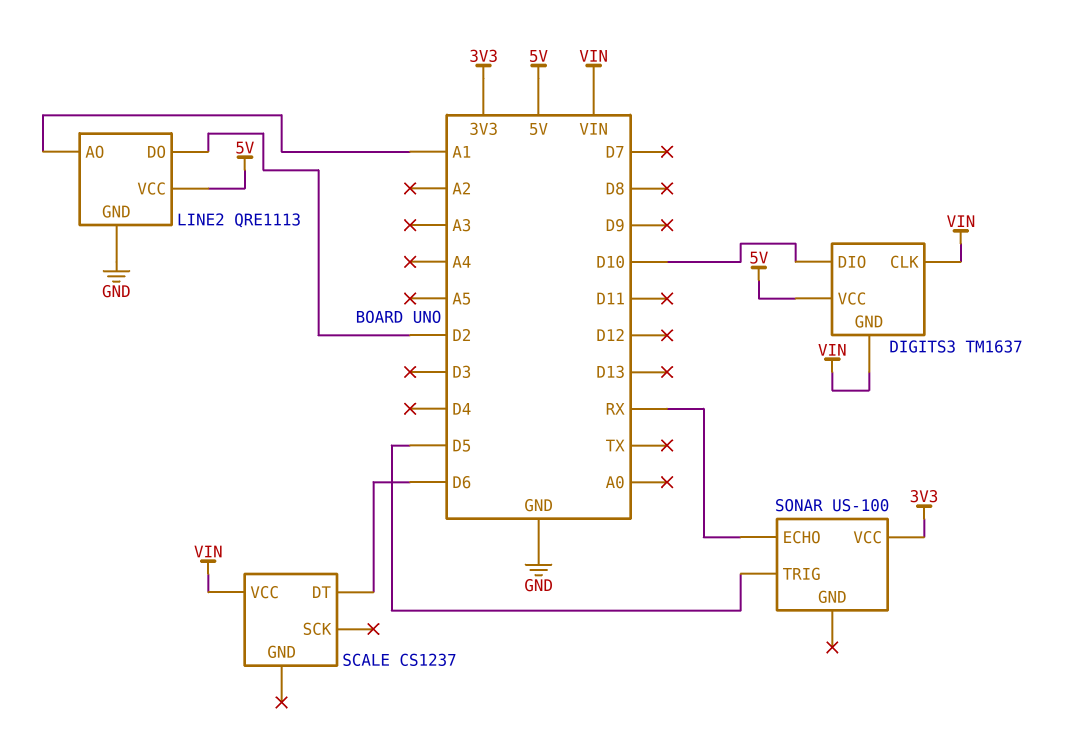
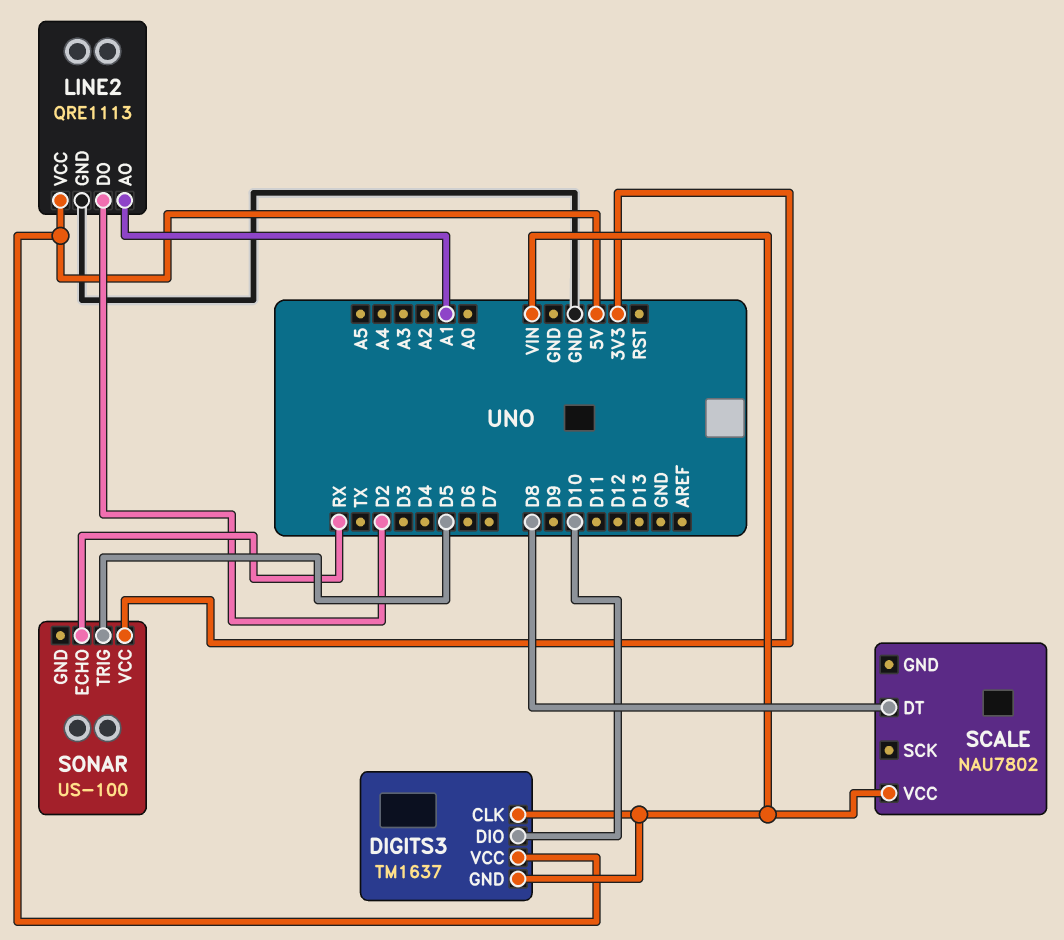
SCALE: CS1237 -> NAU7802
SCALE pin DT: D6 -> D8

